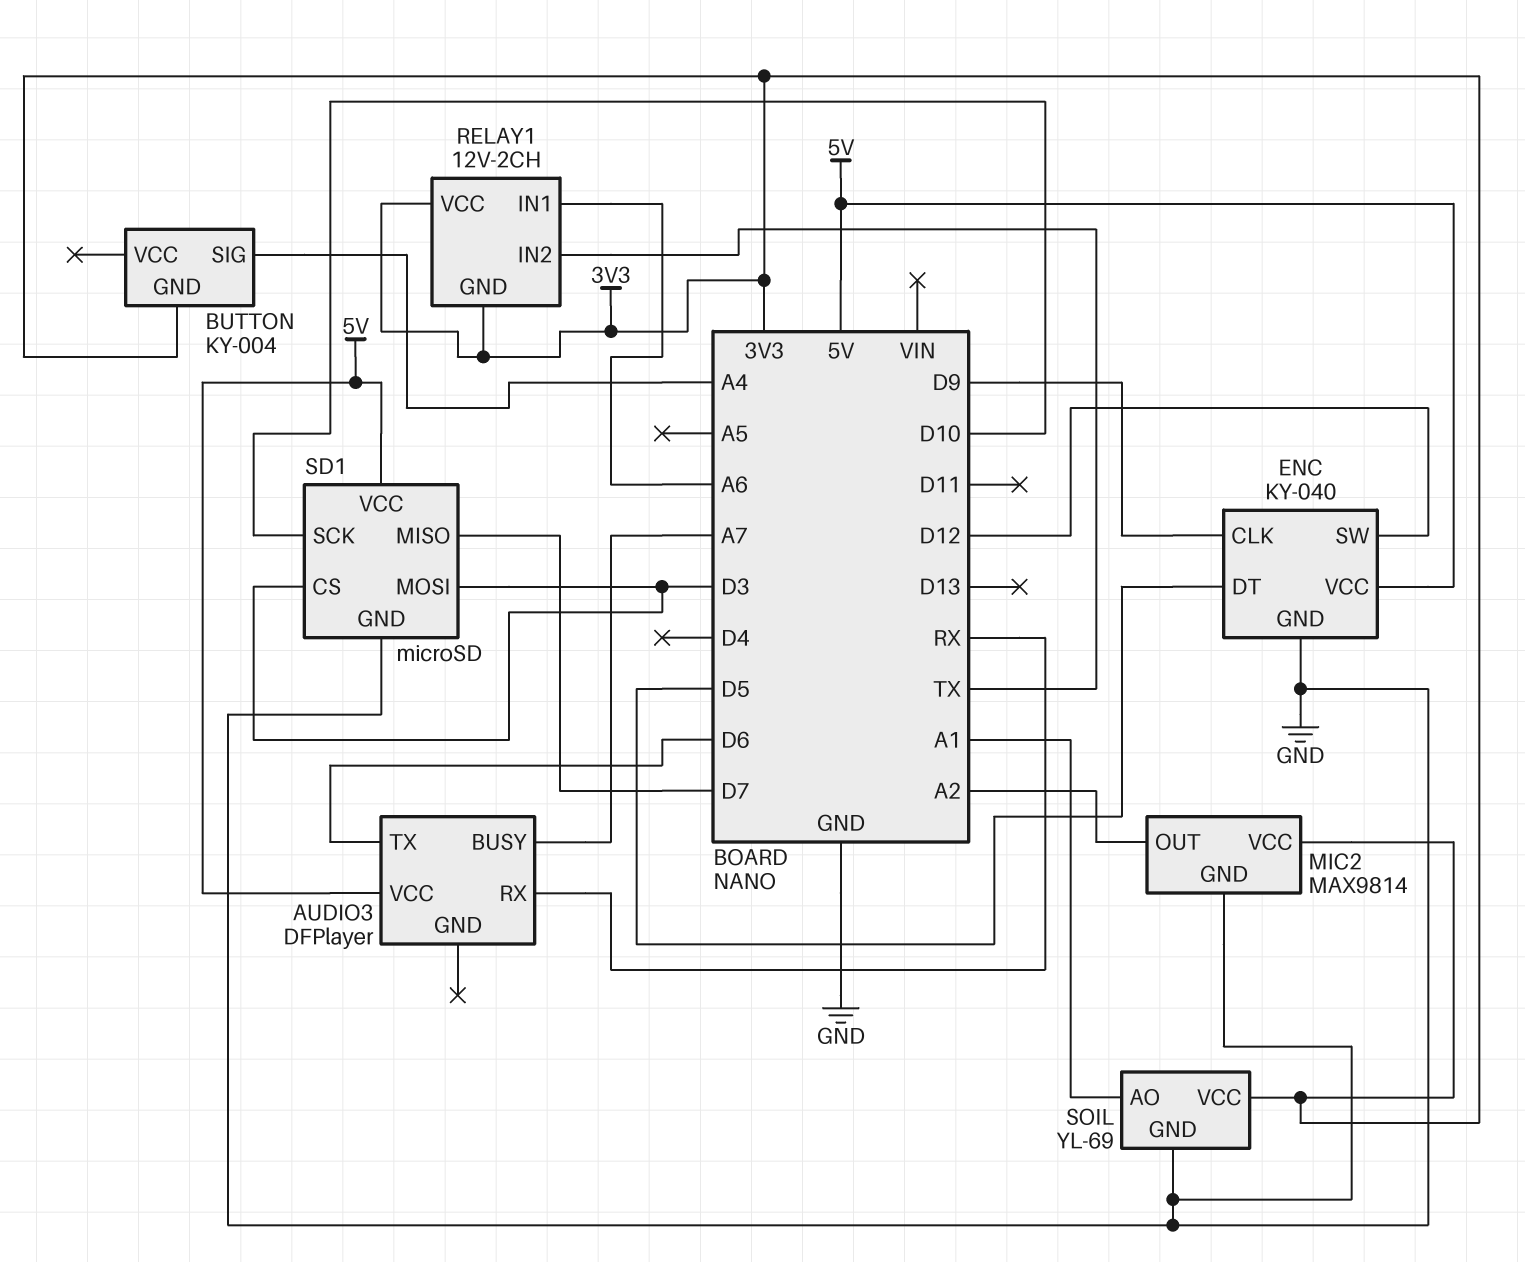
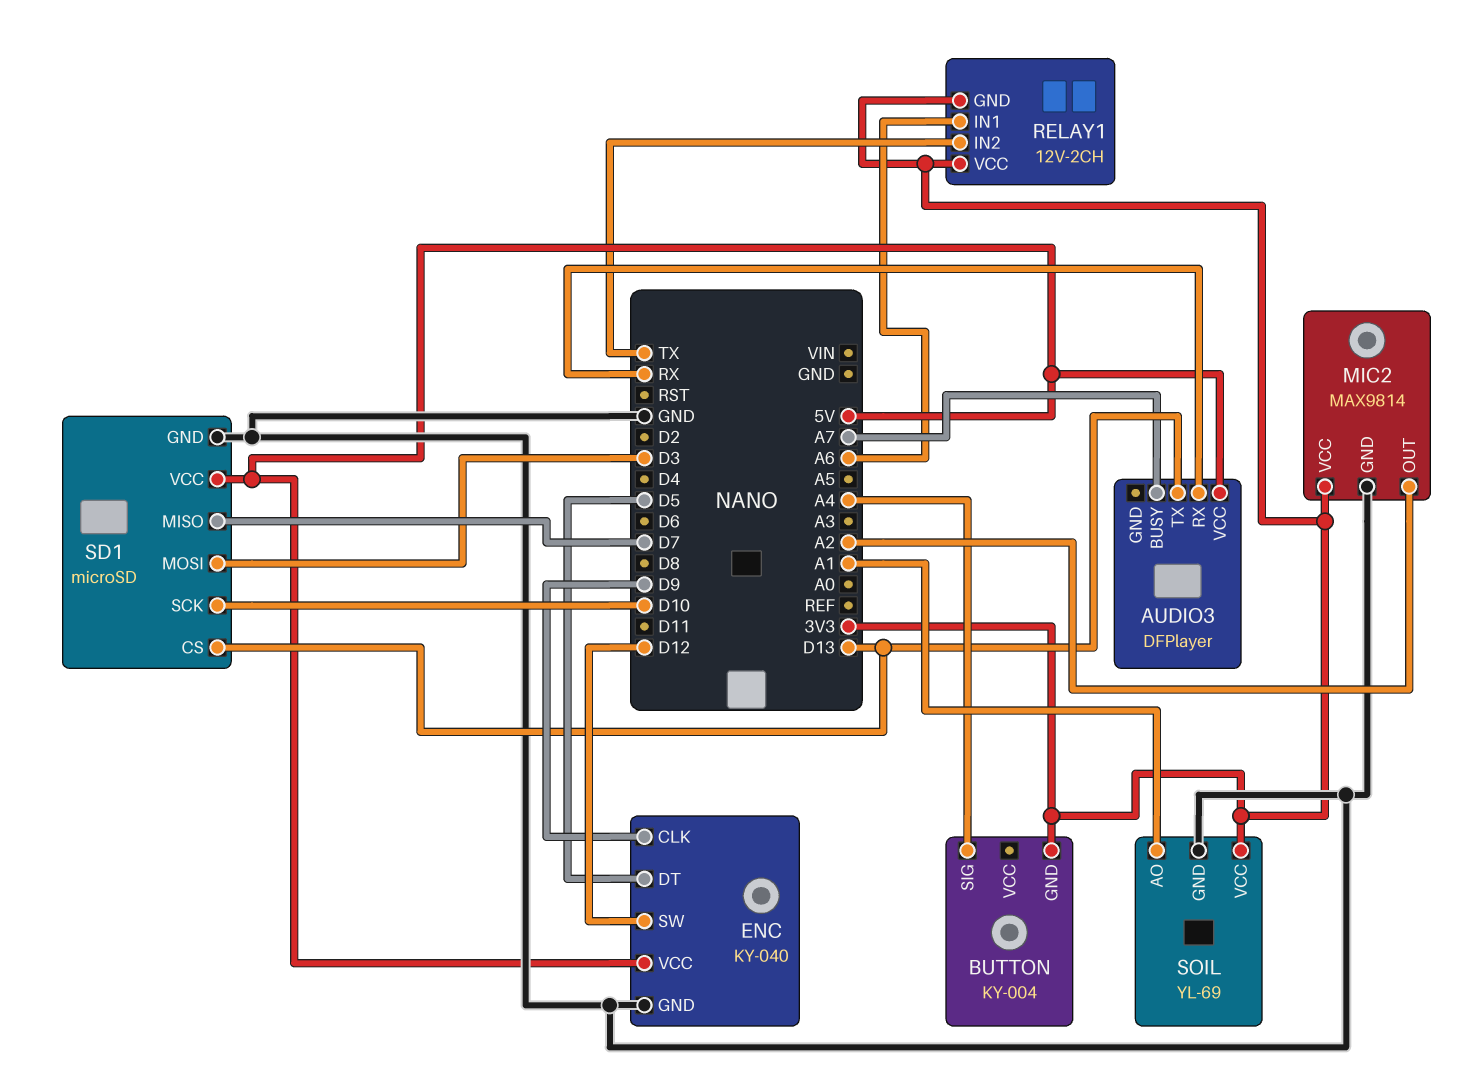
AUDIO3 pin TX: D6 -> D13
SD1 pin CS: D3 -> D13

